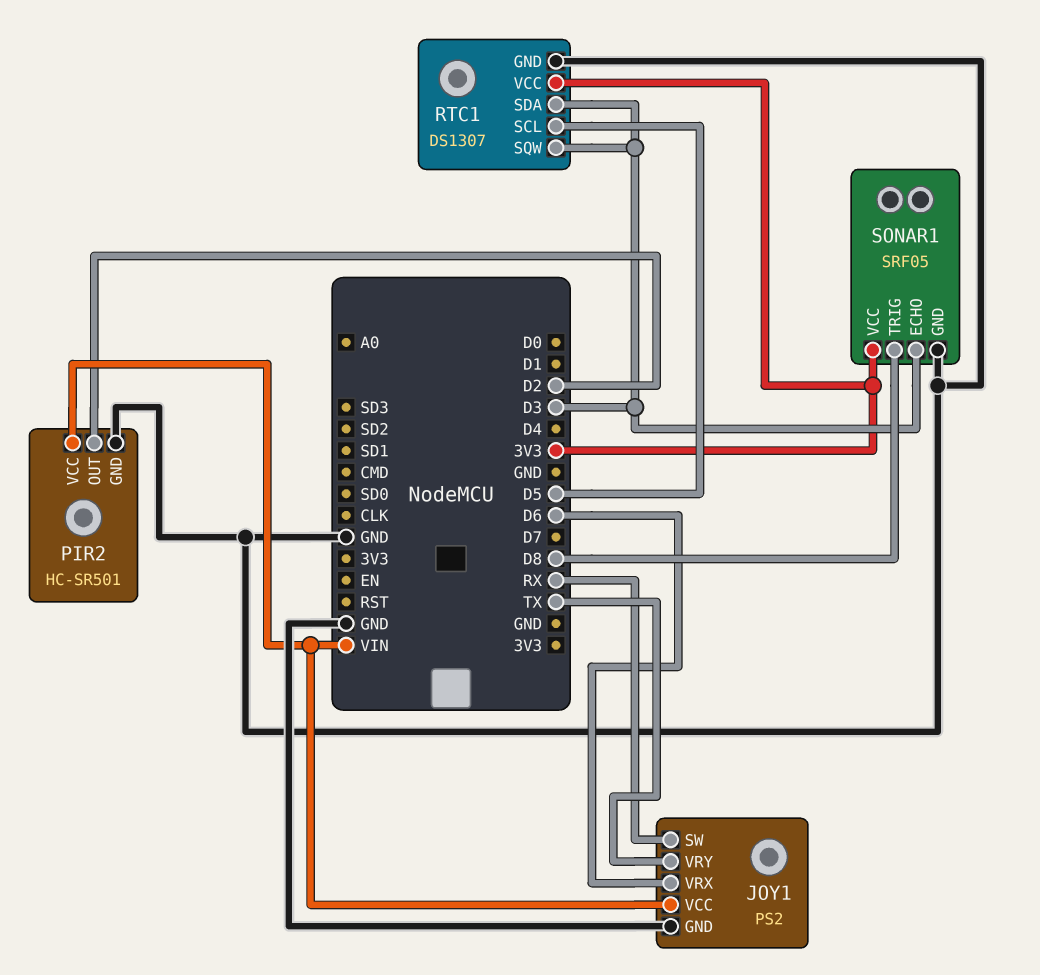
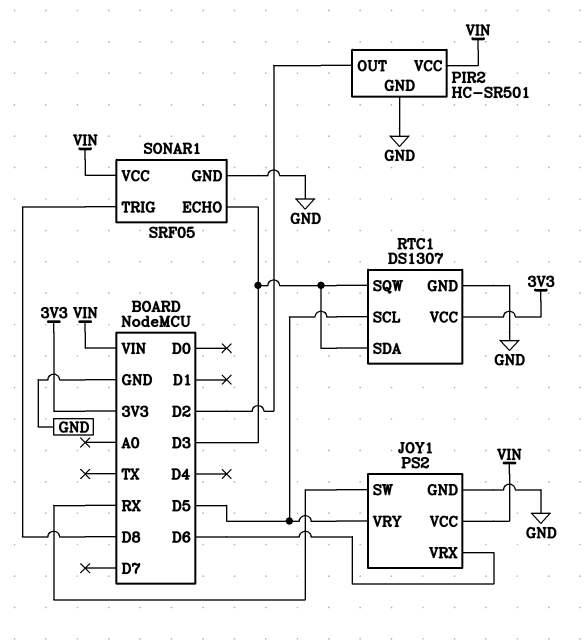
JOY1 pin VRY: TX -> D5
SONAR1 pin VCC: 3V3 -> VIN

